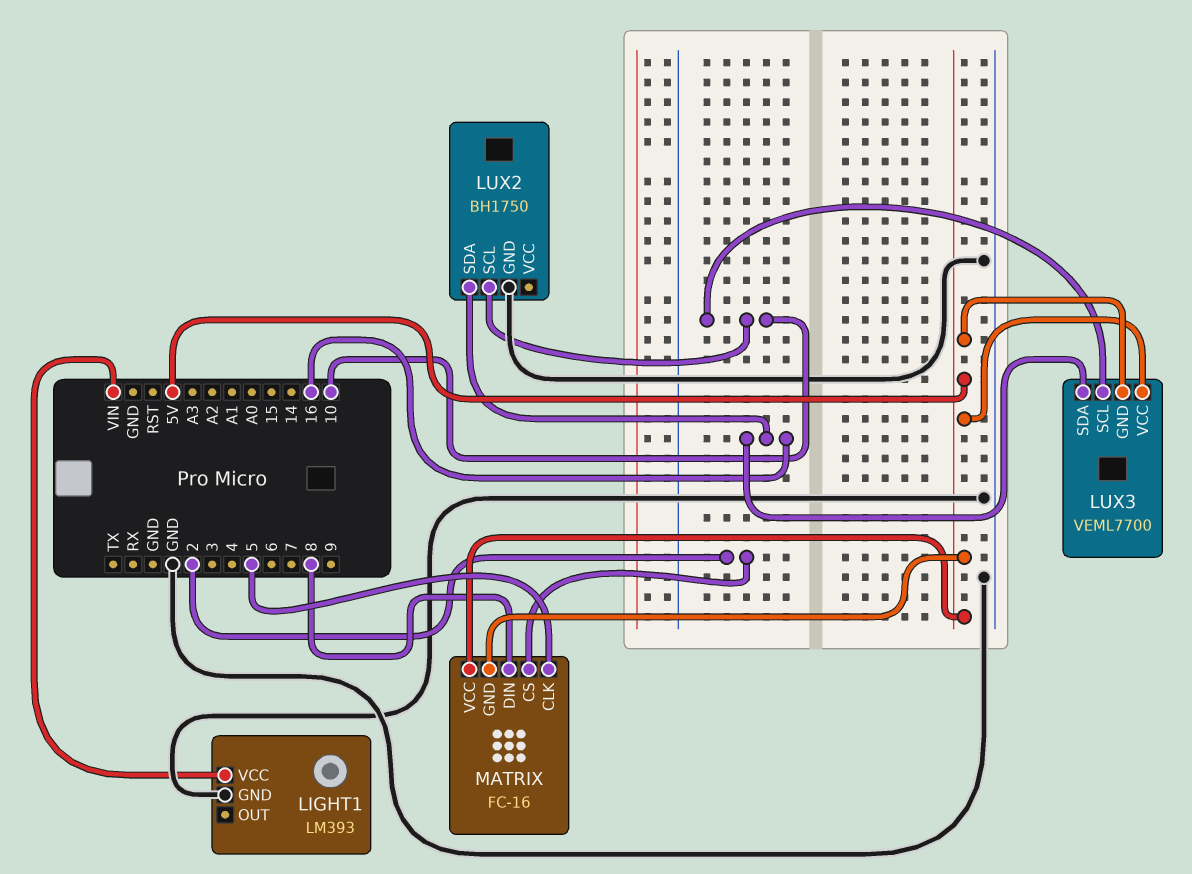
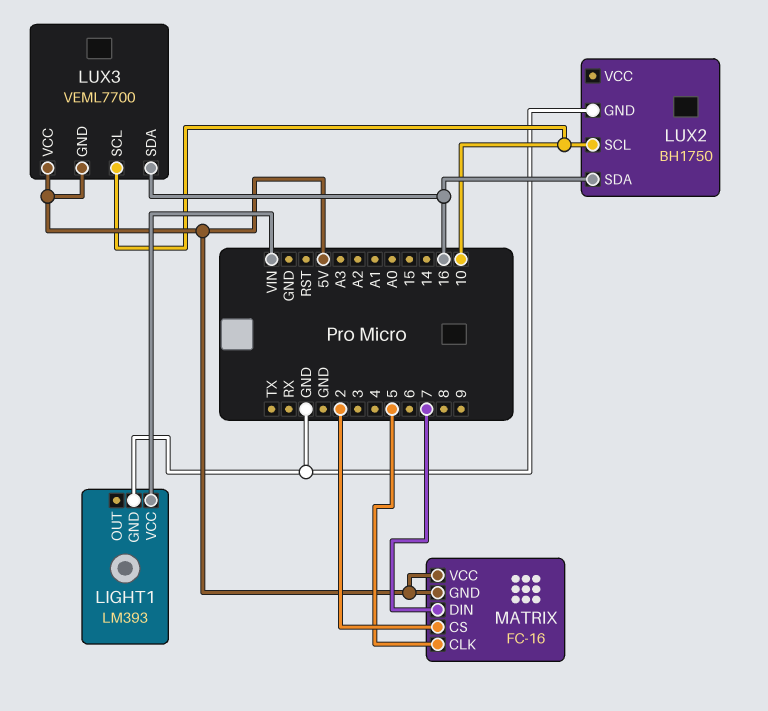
MATRIX pin DIN: 8 -> 7

